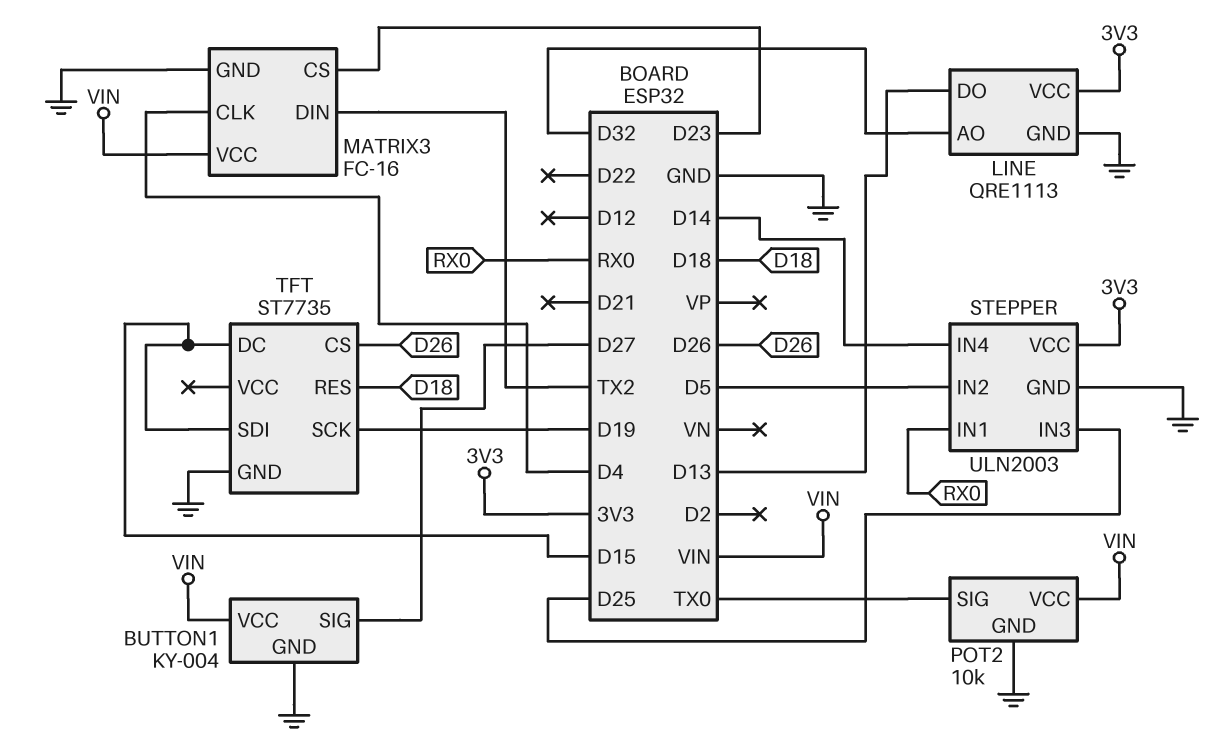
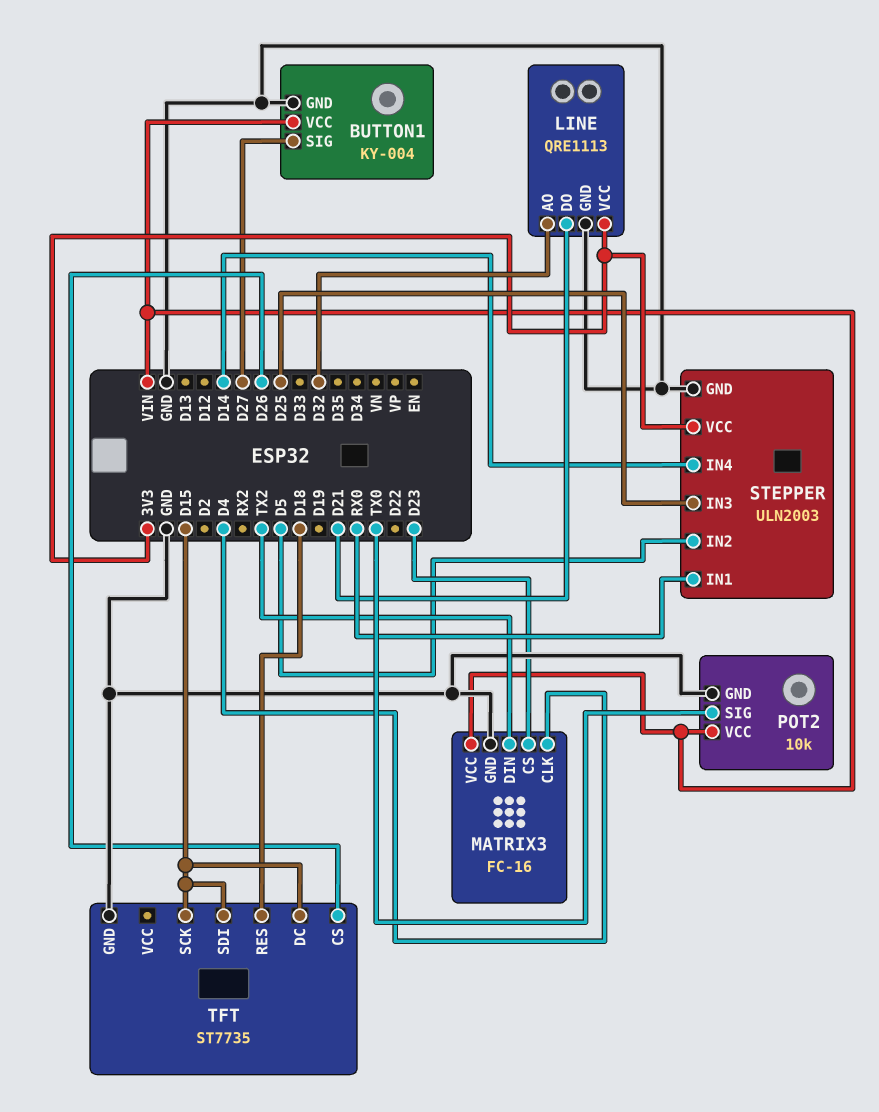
LINE pin DO: D13 -> D21
TFT pin SCK: D19 -> D15

